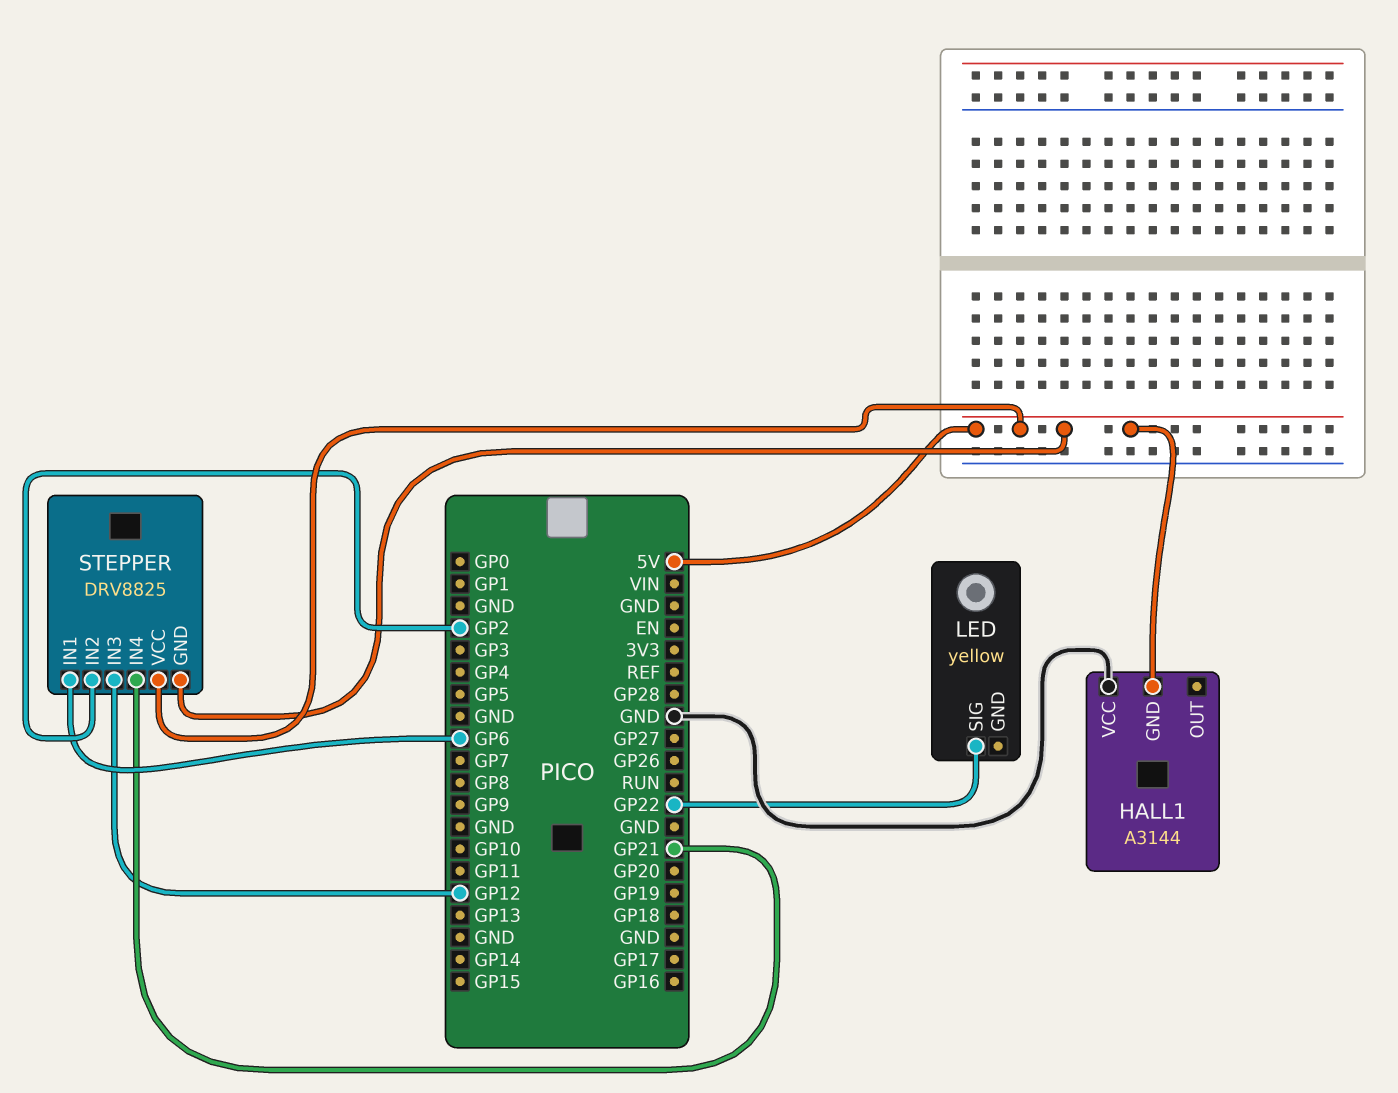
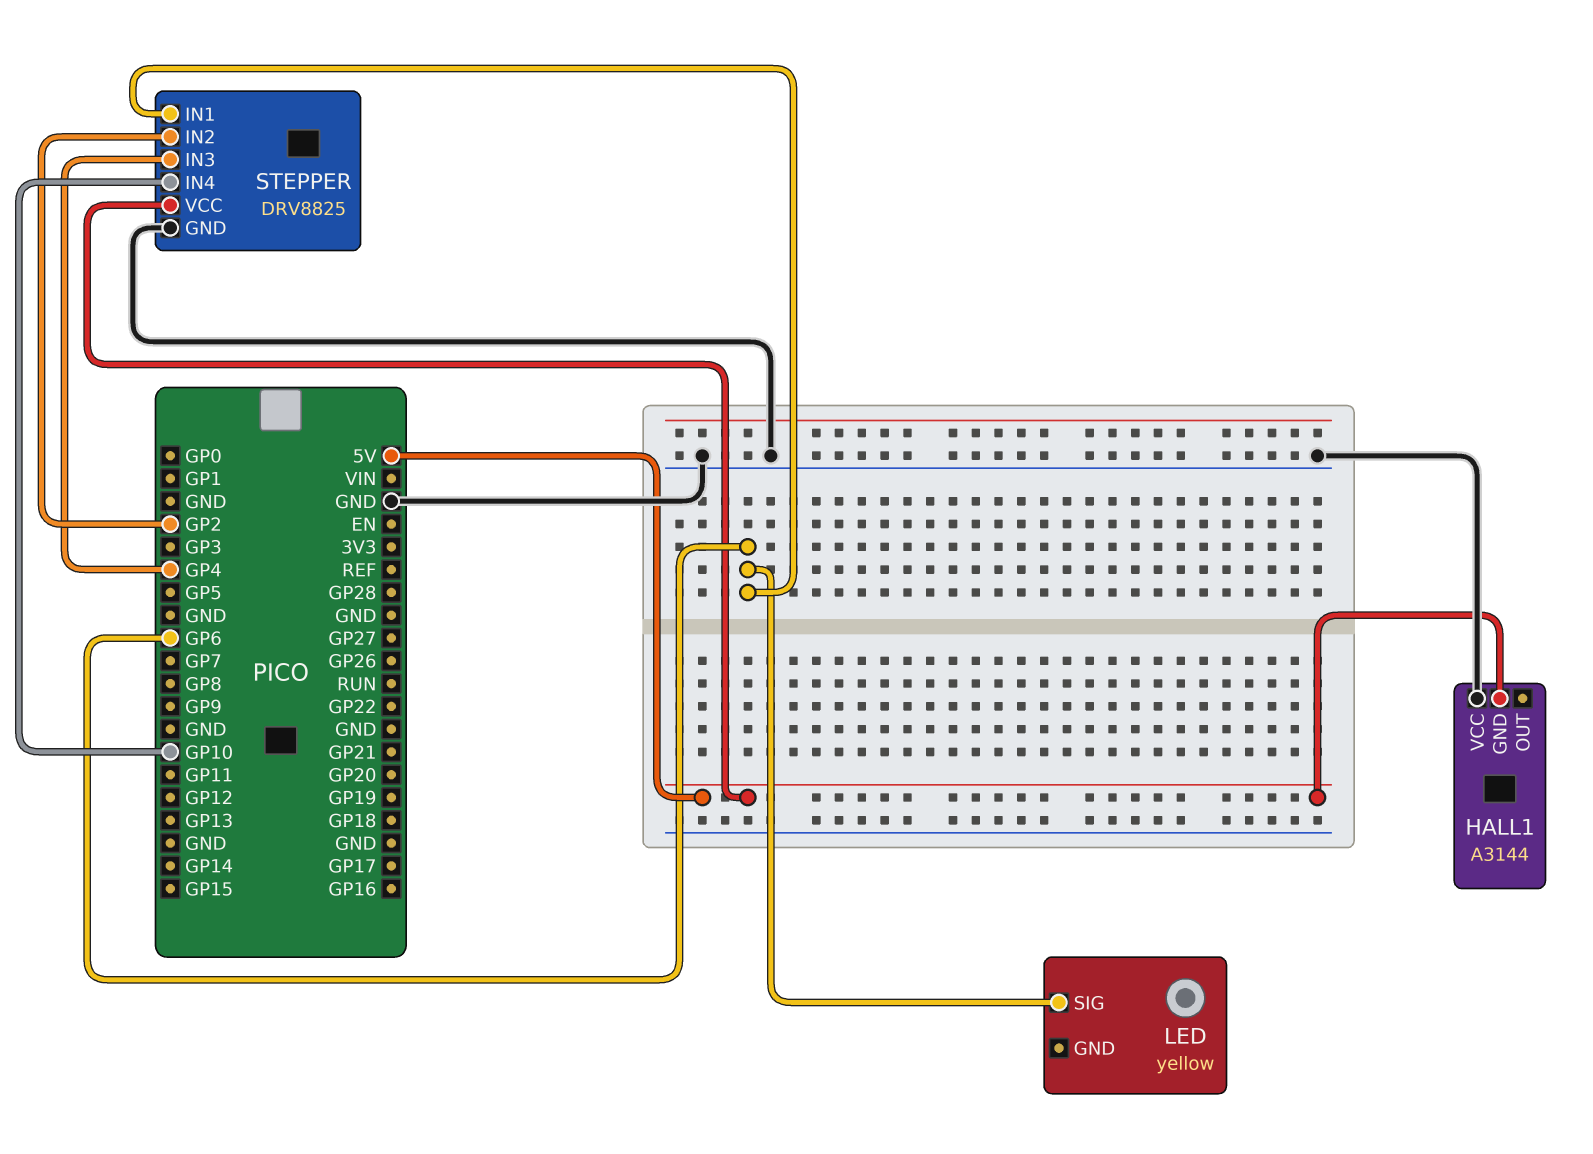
LED pin SIG: GP22 -> GP6
STEPPER pin GND: 5V -> GND
STEPPER pin IN3: GP12 -> GP4
STEPPER pin IN4: GP21 -> GP10

